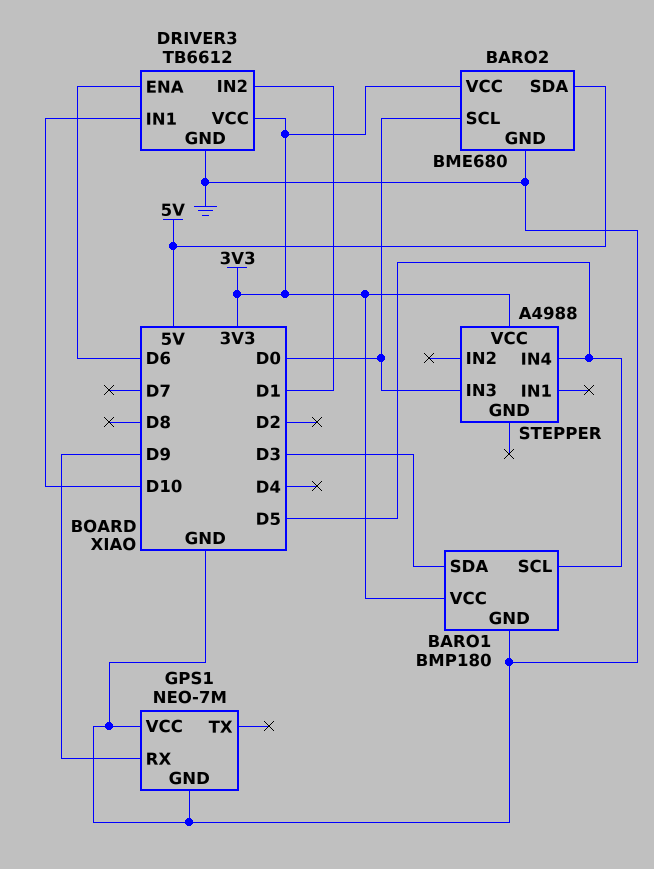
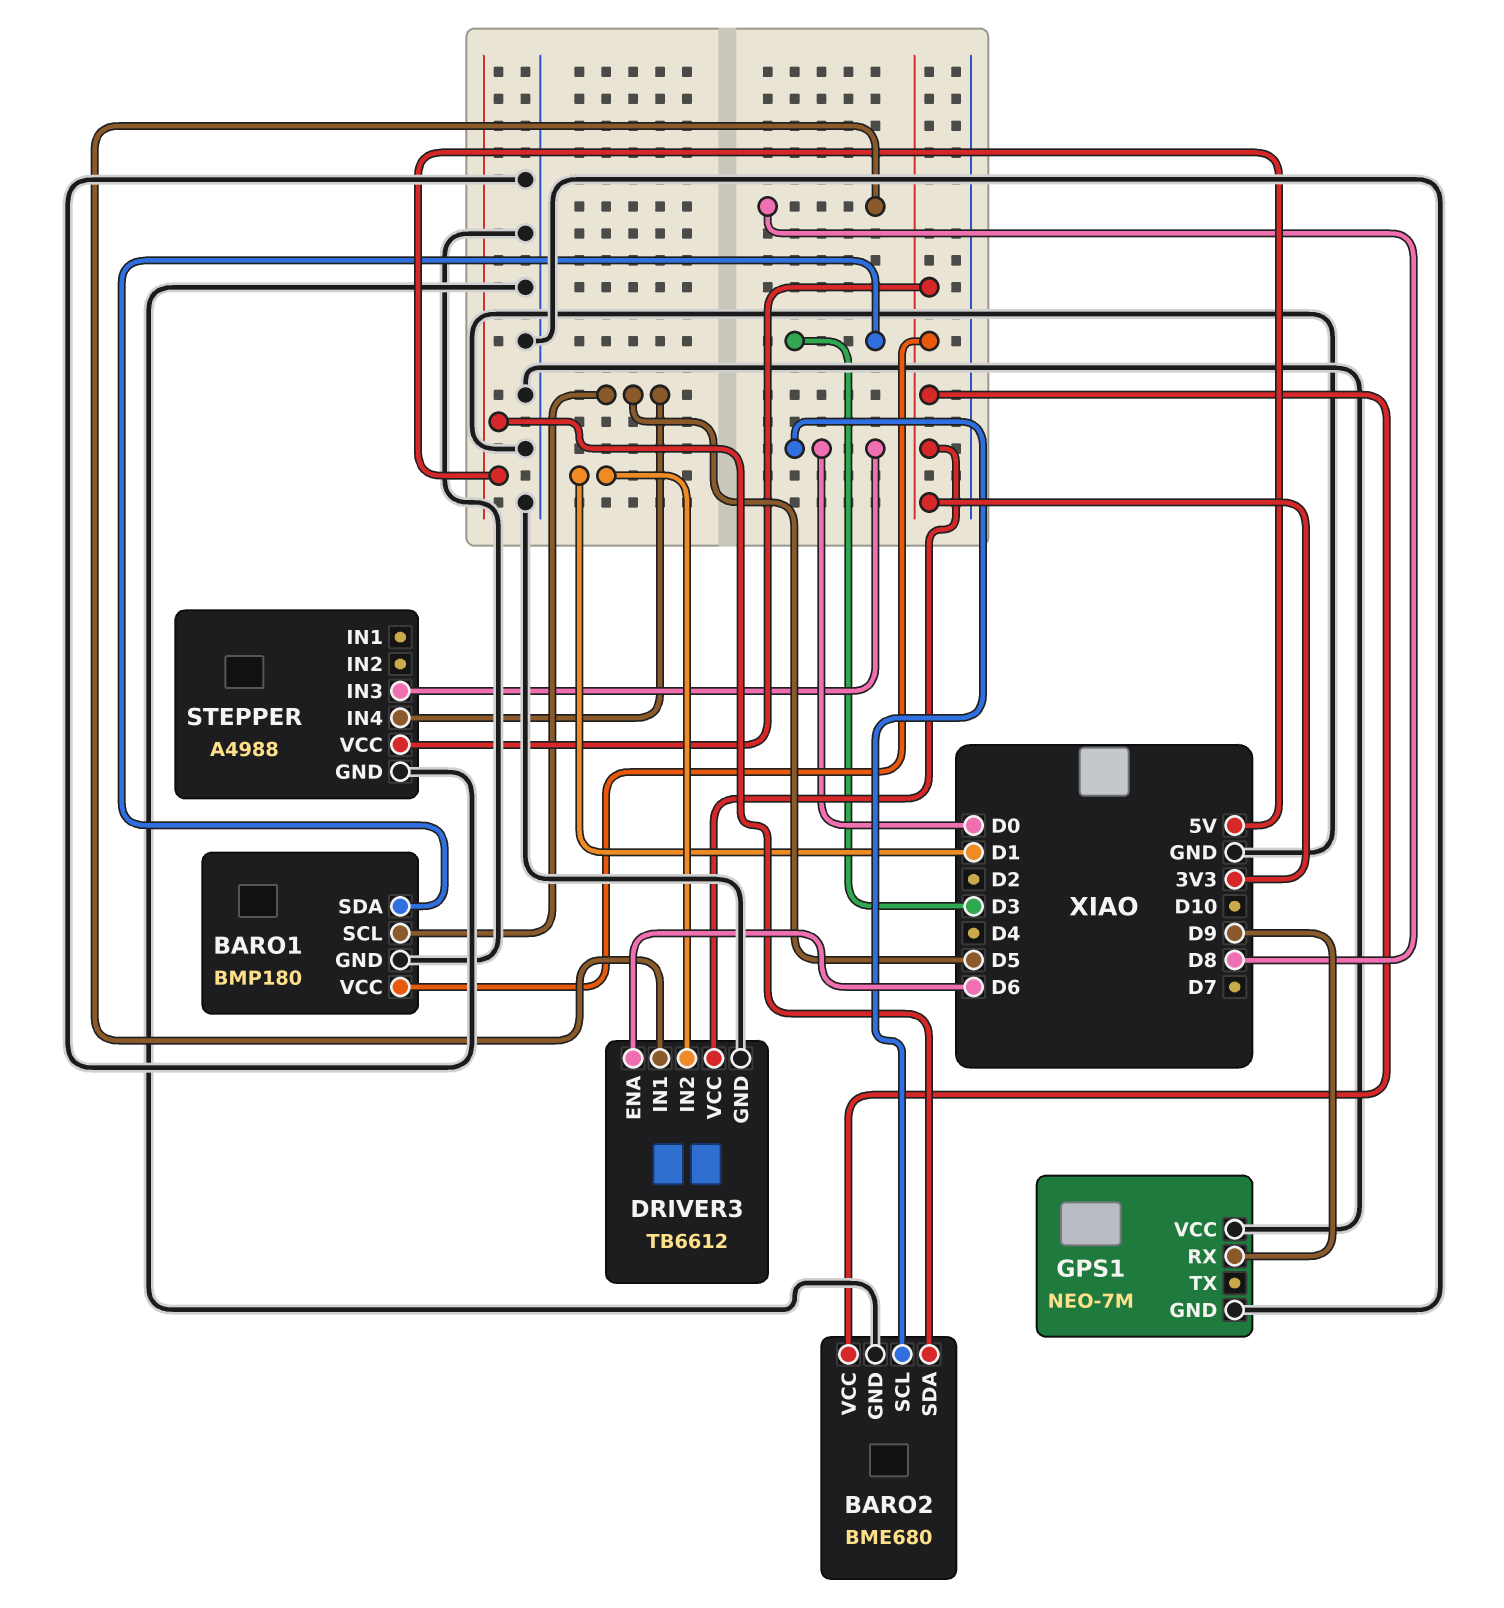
DRIVER3 pin IN1: D10 -> D8
STEPPER pin GND: none -> GND

